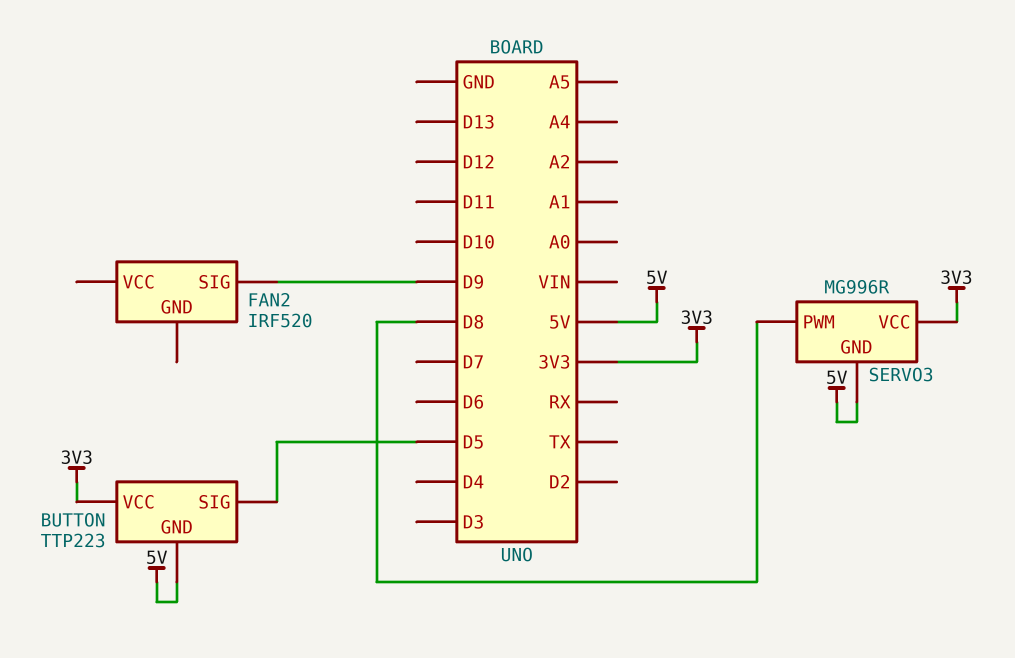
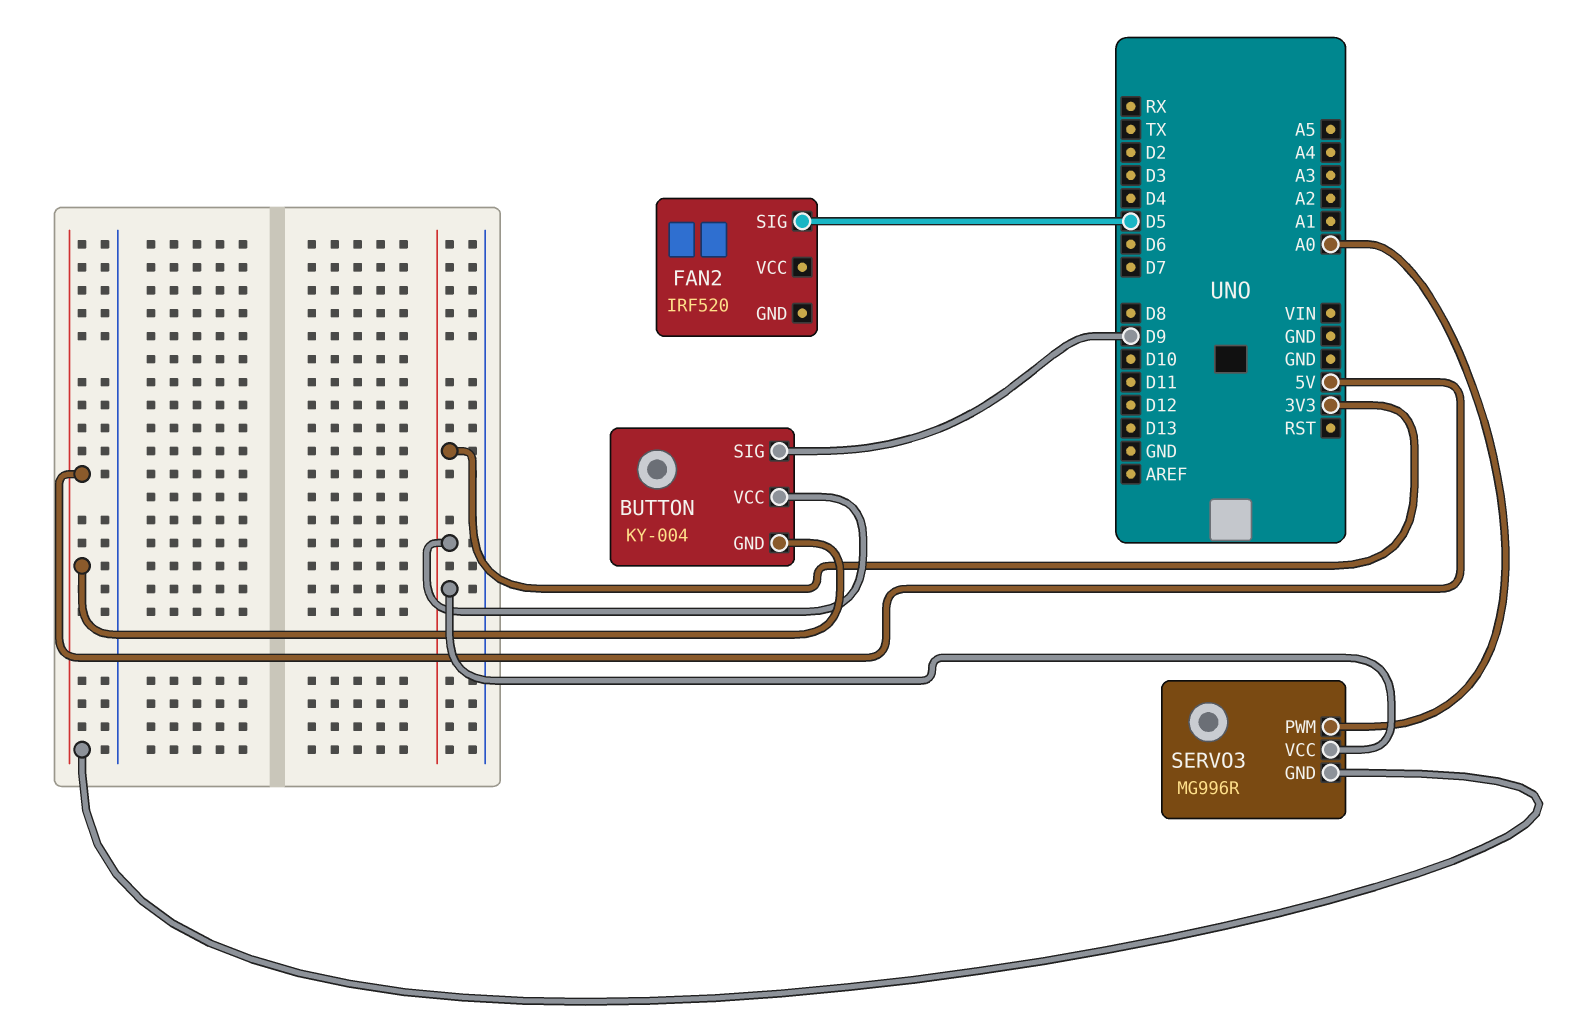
BUTTON: TTP223 -> KY-004
BUTTON pin SIG: D5 -> D9
FAN2 pin SIG: D9 -> D5
SERVO3 pin PWM: D8 -> A0

